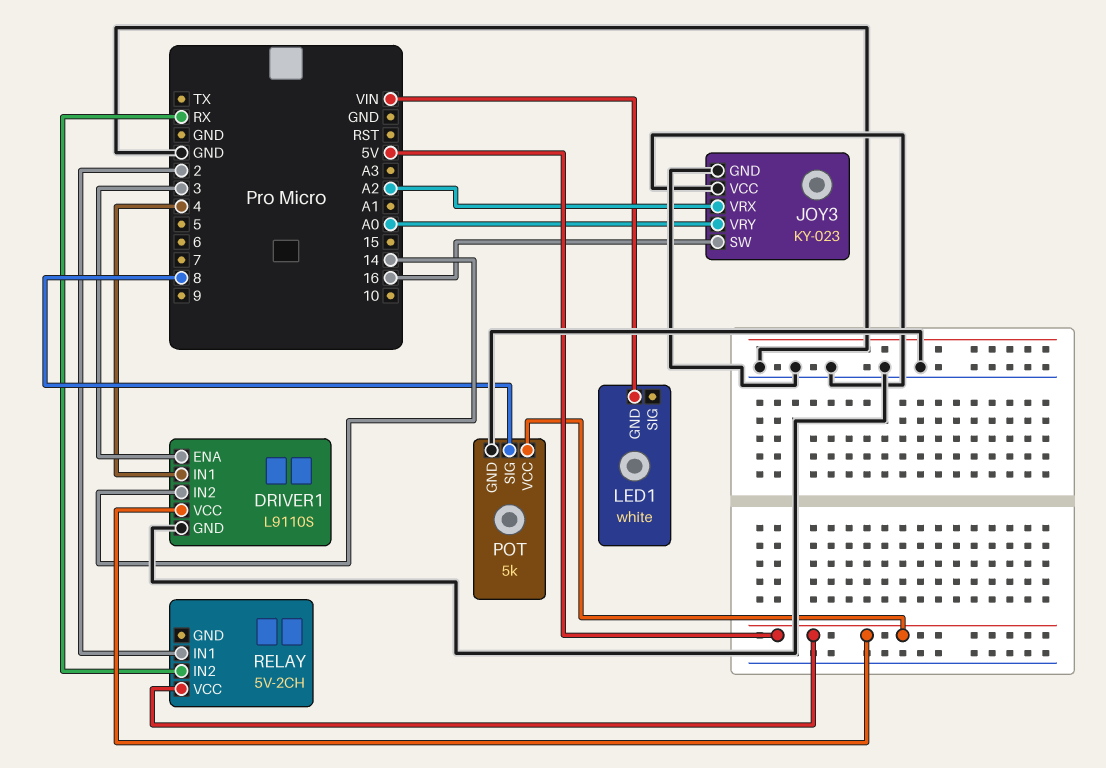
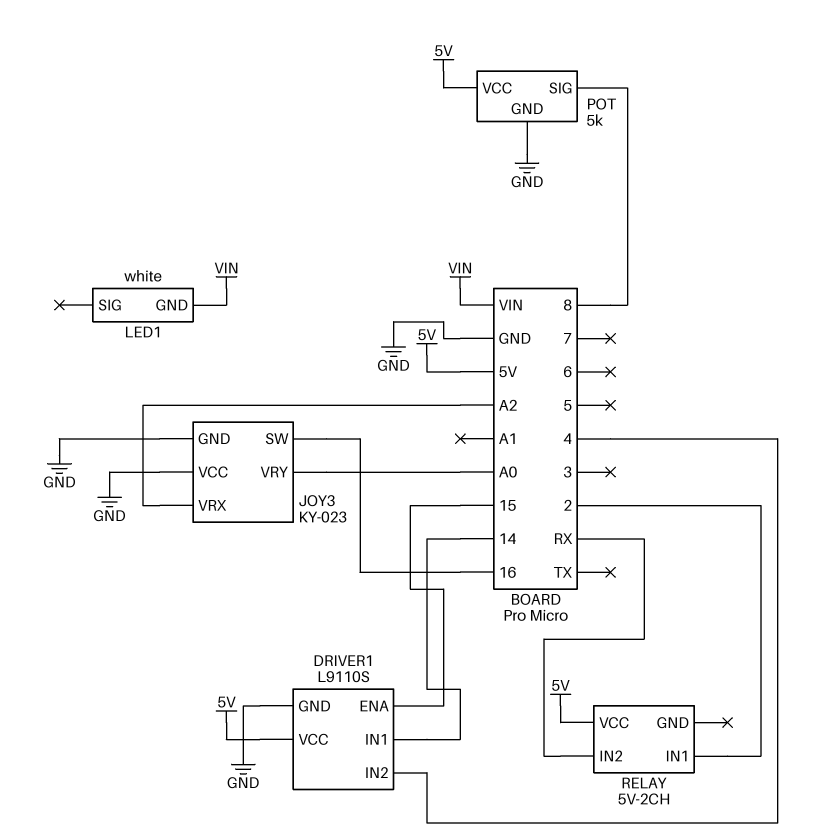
DRIVER1 pin ENA: 3 -> 15
DRIVER1 pin IN1: 4 -> 14
DRIVER1 pin IN2: 14 -> 4

